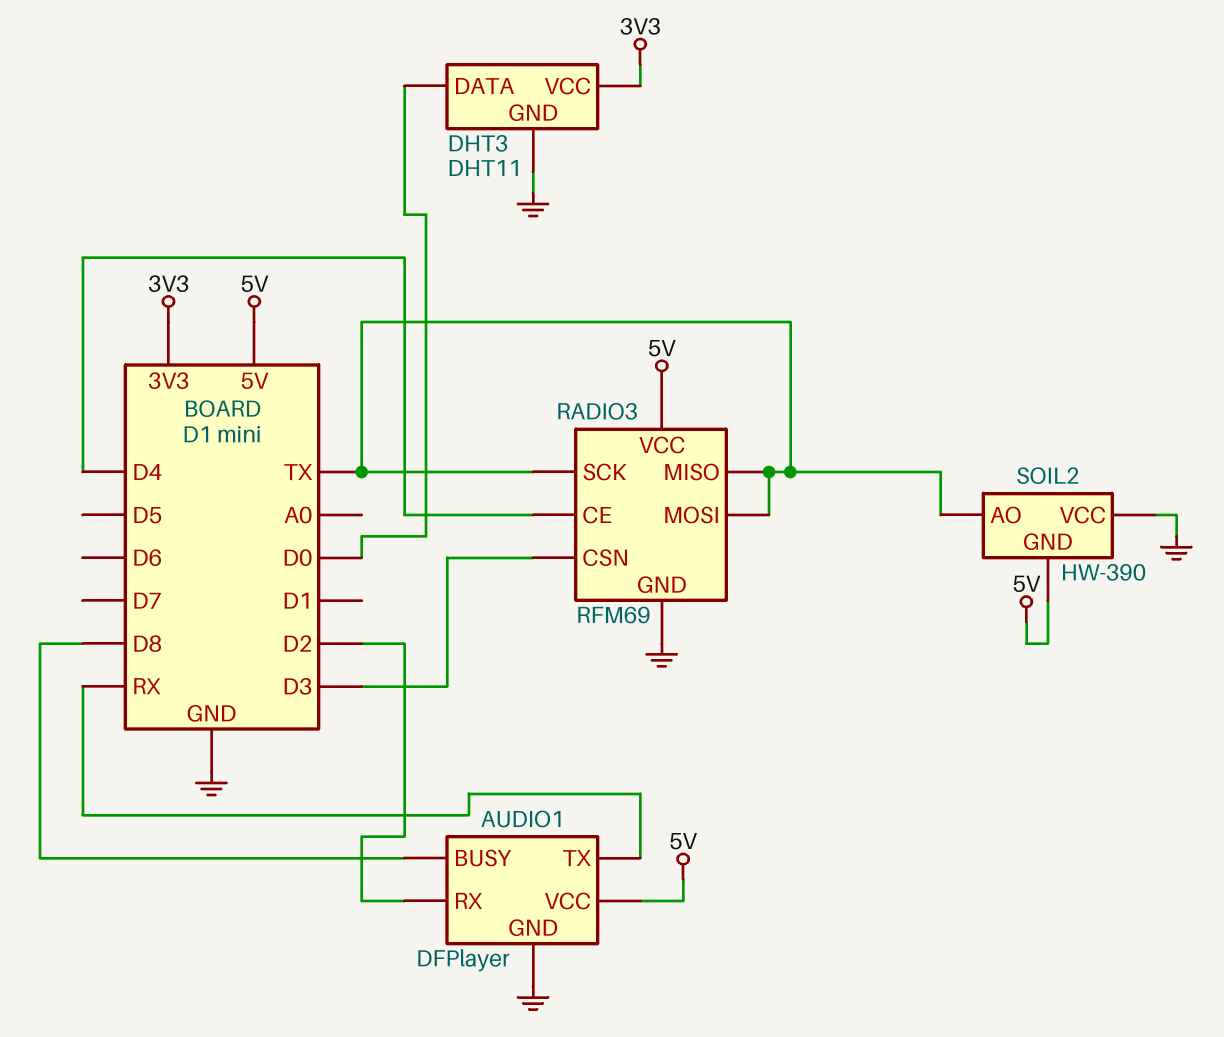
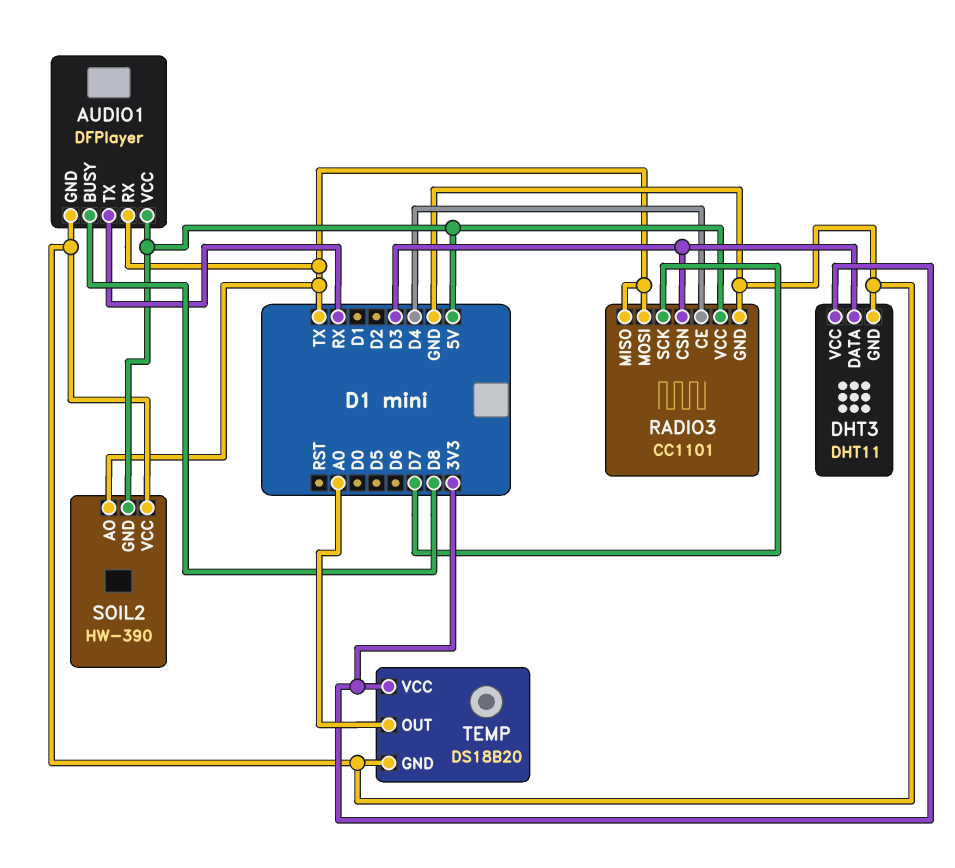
AUDIO1 pin RX: D2 -> TX
DHT3 pin DATA: D0 -> D3
RADIO3: RFM69 -> CC1101
RADIO3 pin SCK: TX -> D7
TEMP: none -> DS18B20
TEMP pin GND: none -> GND
TEMP pin OUT: none -> A0
TEMP pin VCC: none -> 3V3

